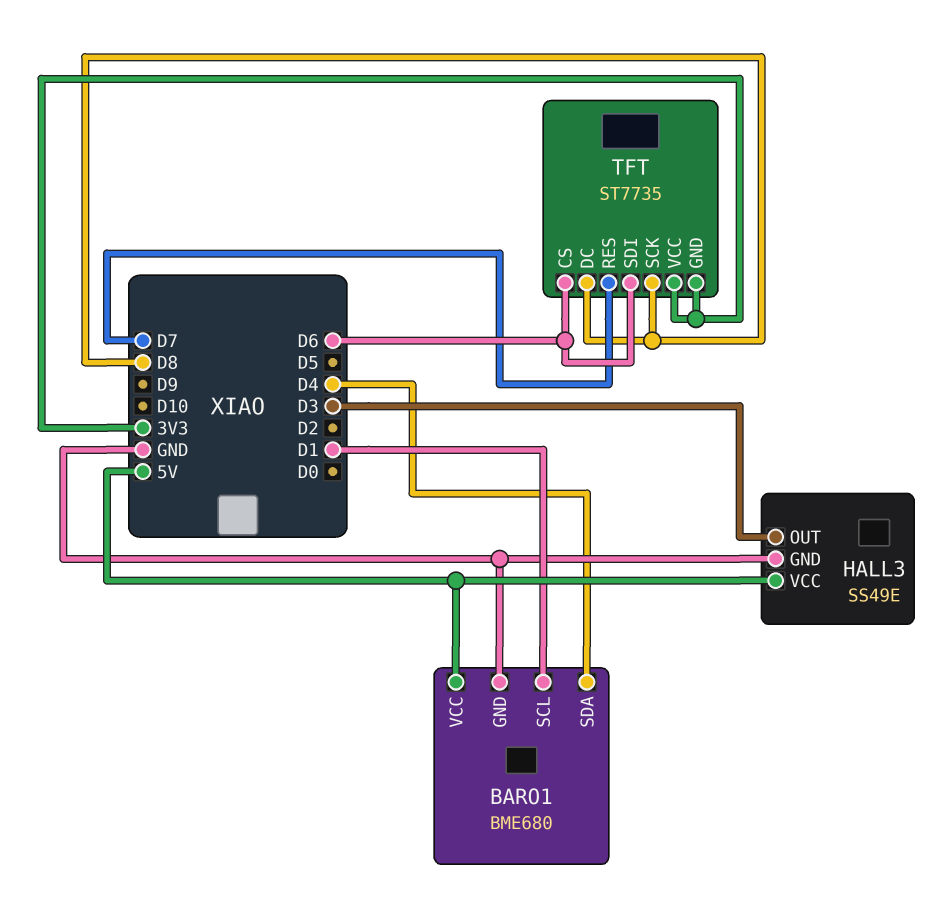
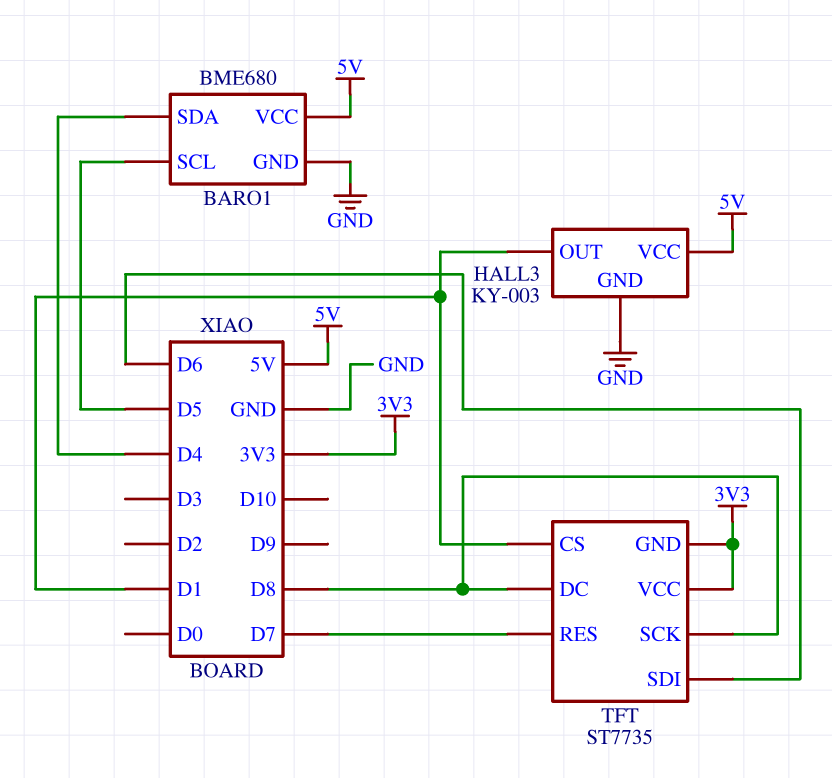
BARO1 pin SCL: D1 -> D5
HALL3: SS49E -> KY-003
HALL3 pin OUT: D3 -> D1
TFT pin CS: D6 -> D1

